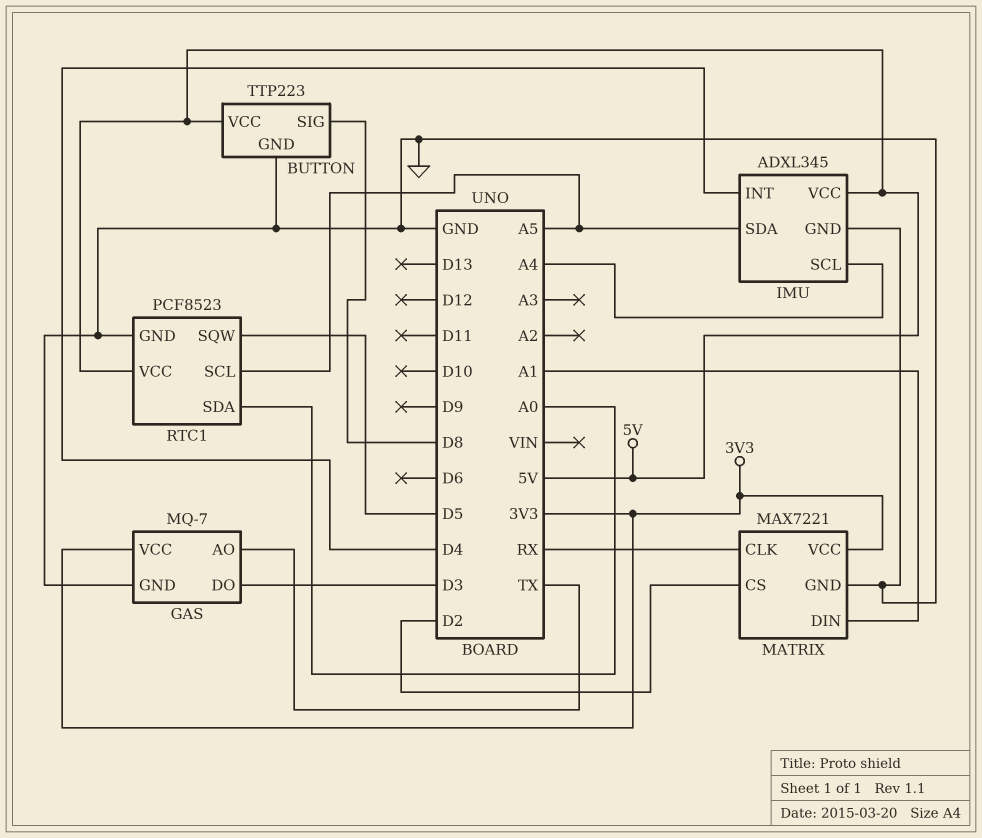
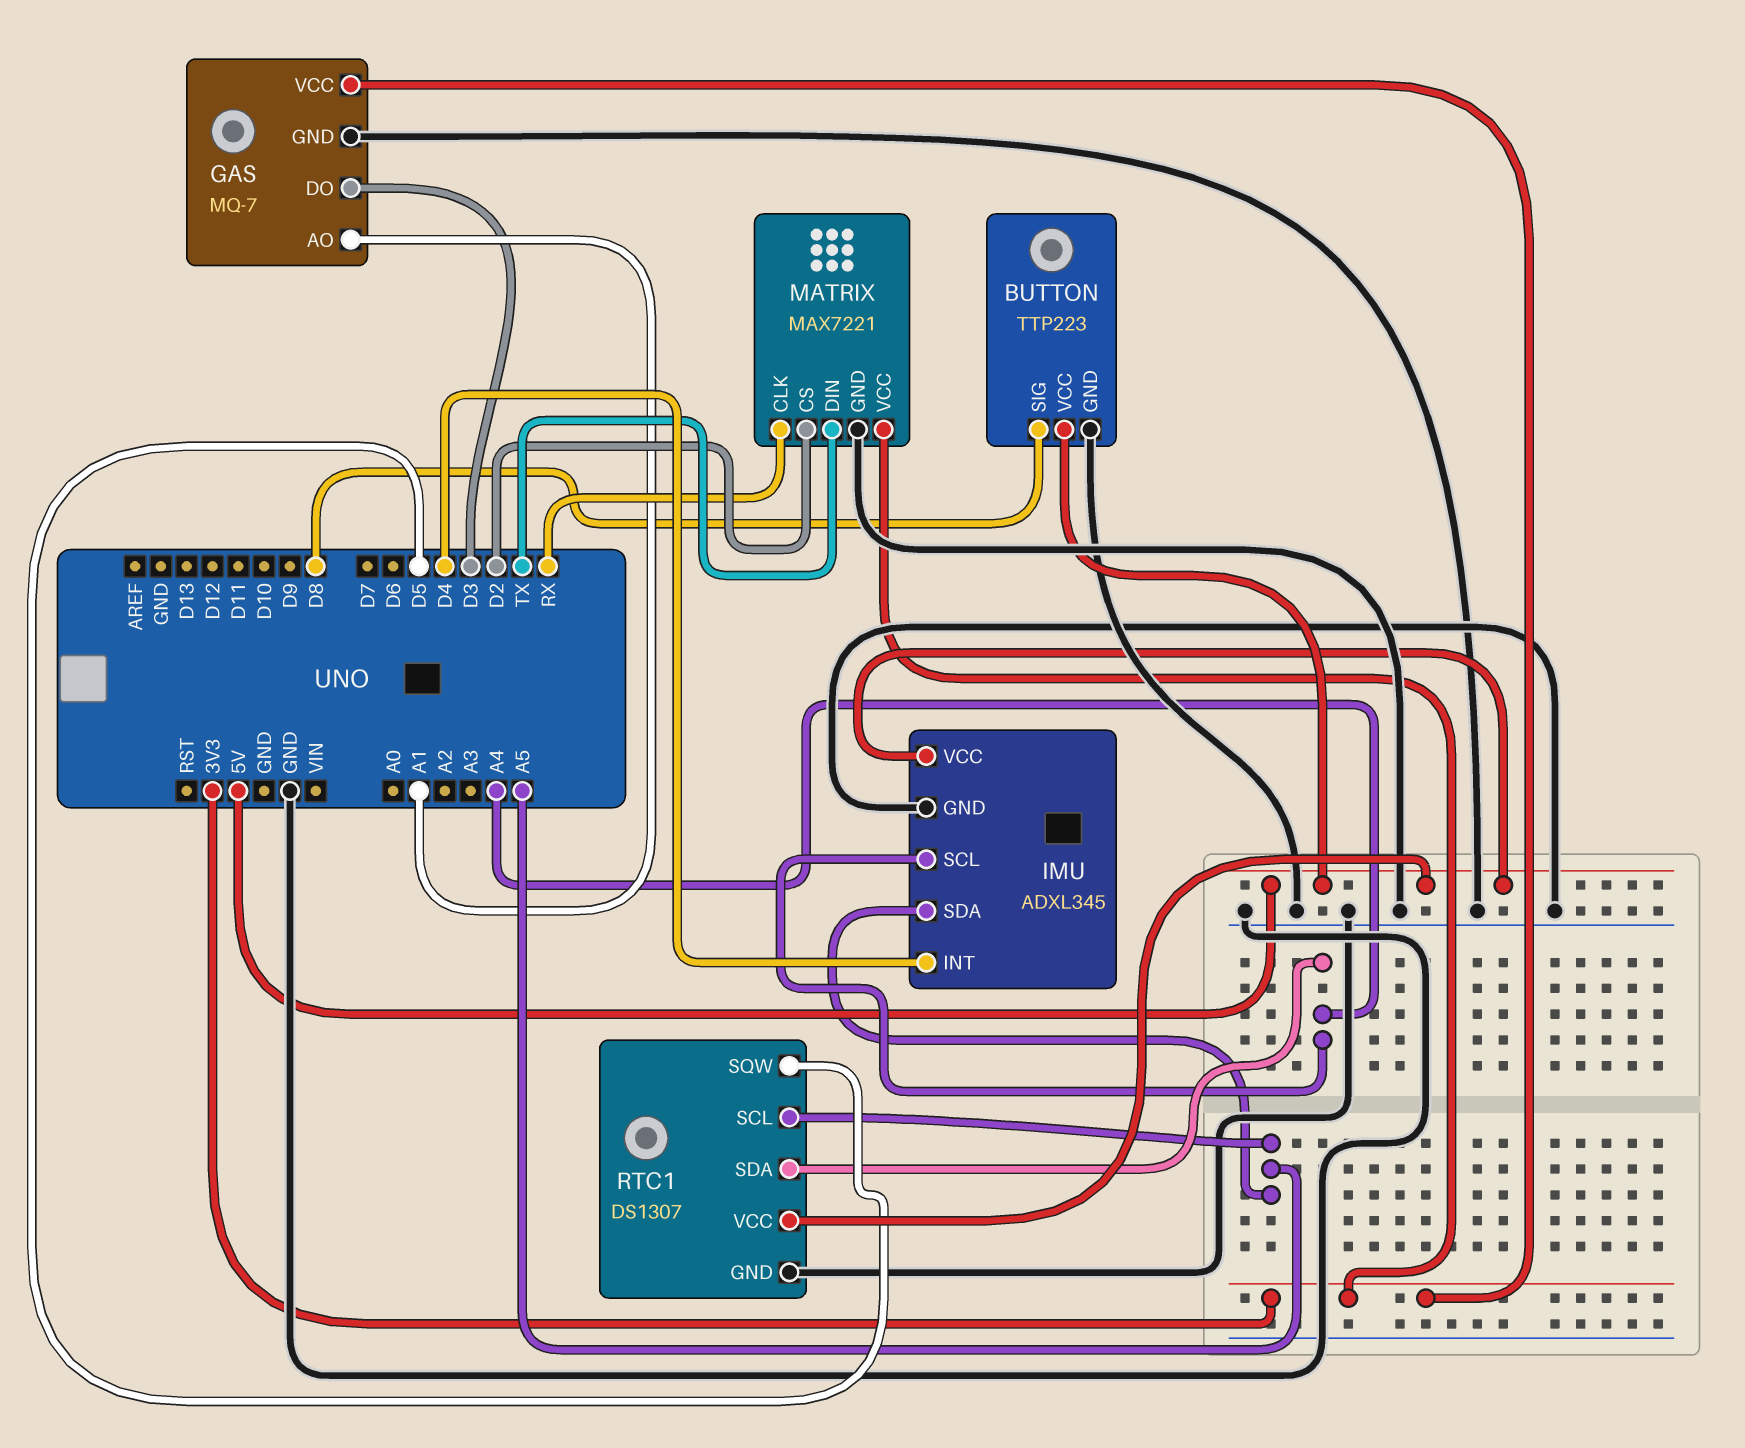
GAS pin AO: TX -> A1
MATRIX pin DIN: A1 -> TX
RTC1: PCF8523 -> DS1307
RTC1 pin SDA: A0 -> A4

